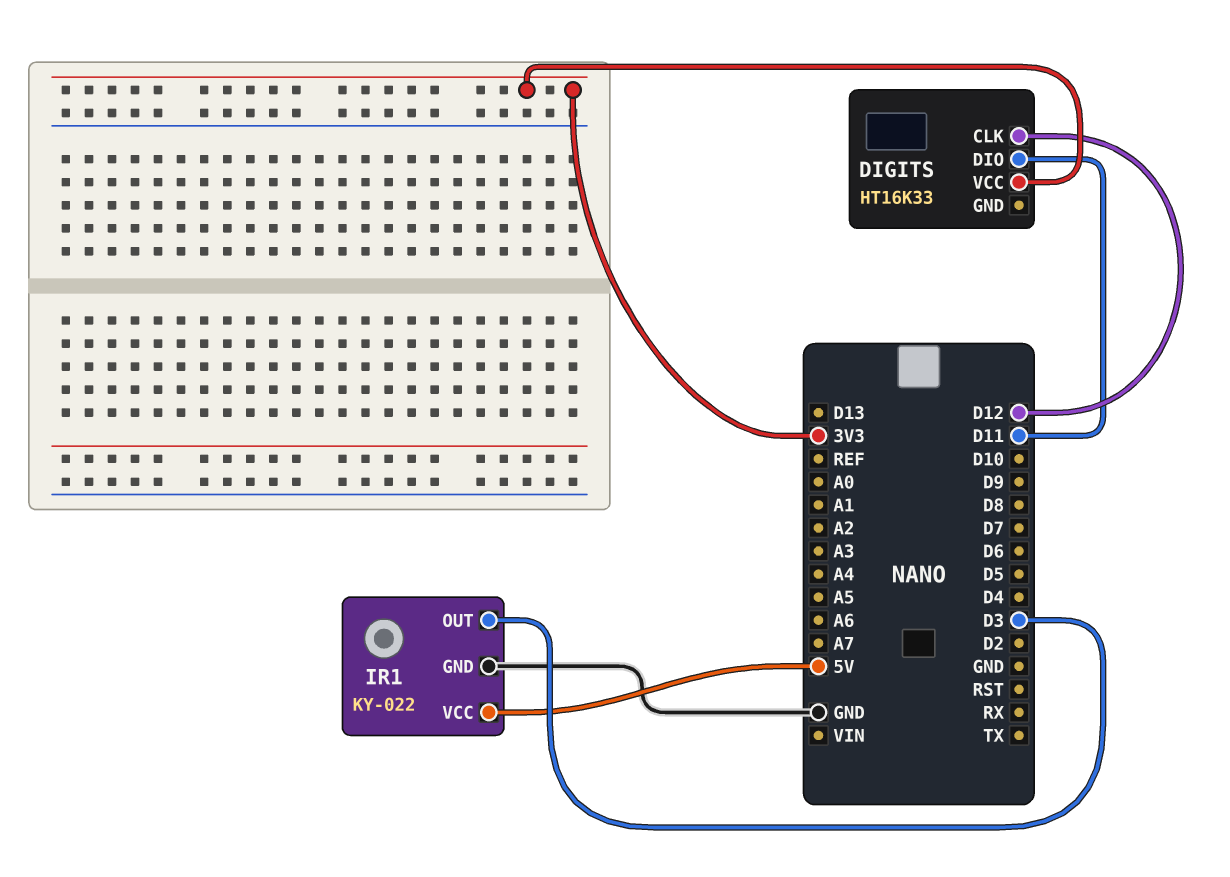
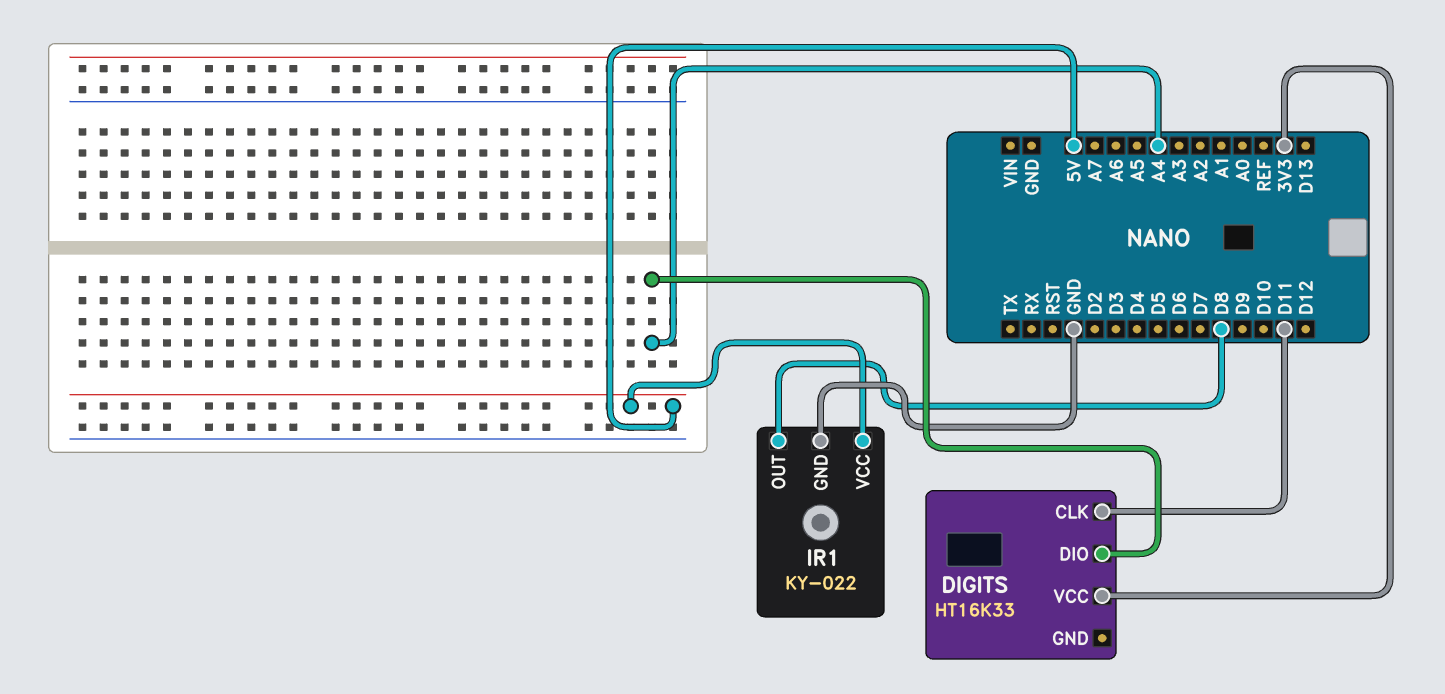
DIGITS pin CLK: D12 -> D11
DIGITS pin DIO: D11 -> A4
IR1 pin OUT: D3 -> D8

